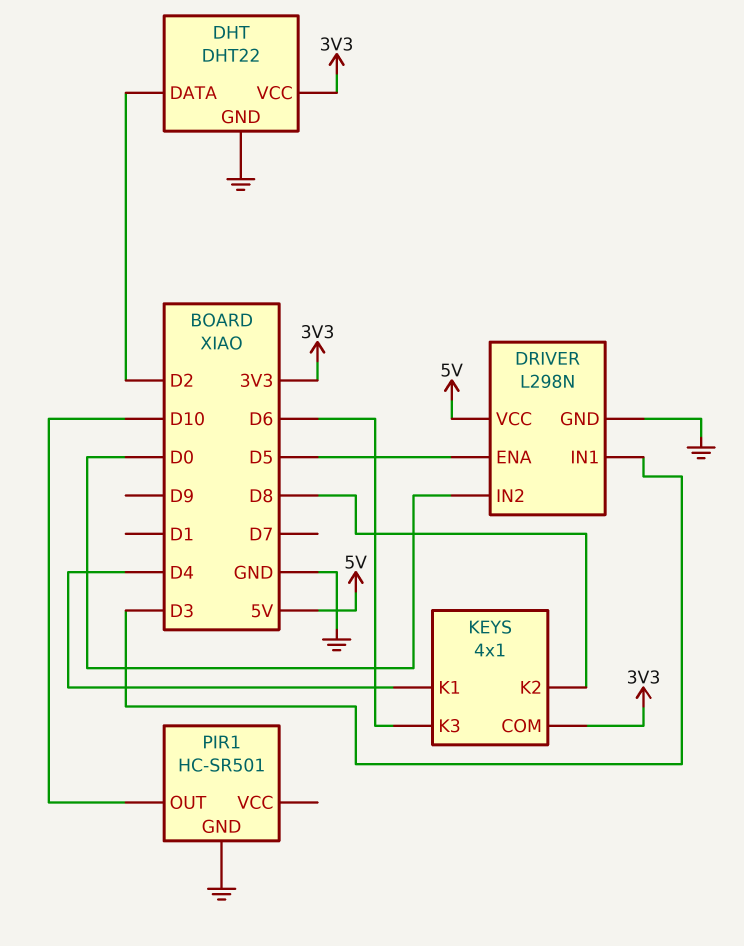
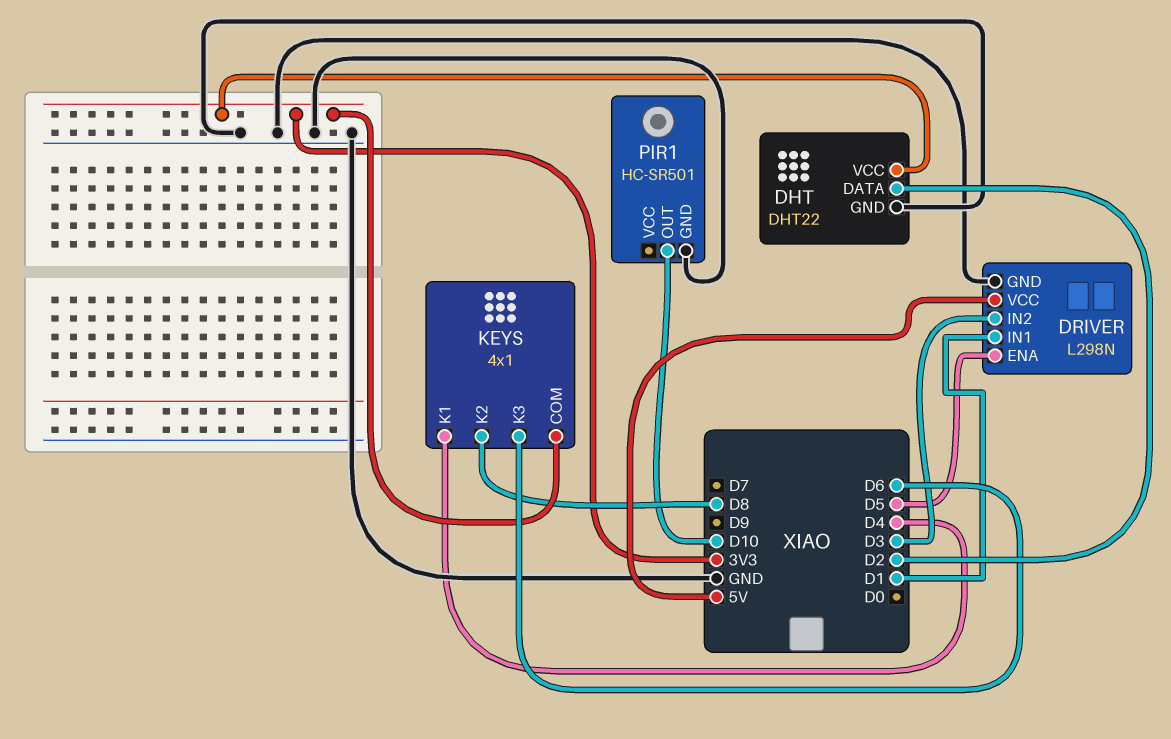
DRIVER pin IN1: D3 -> D1
DRIVER pin IN2: D0 -> D3

